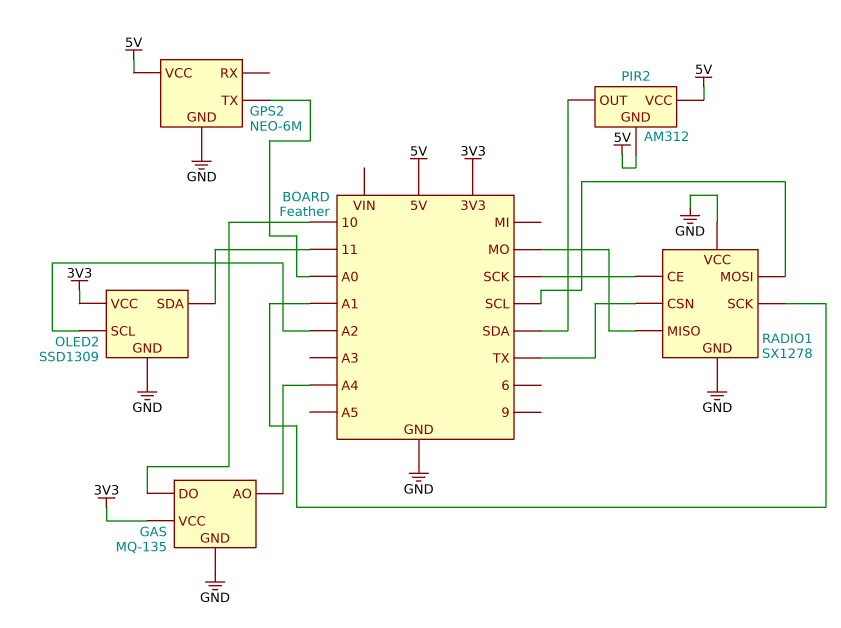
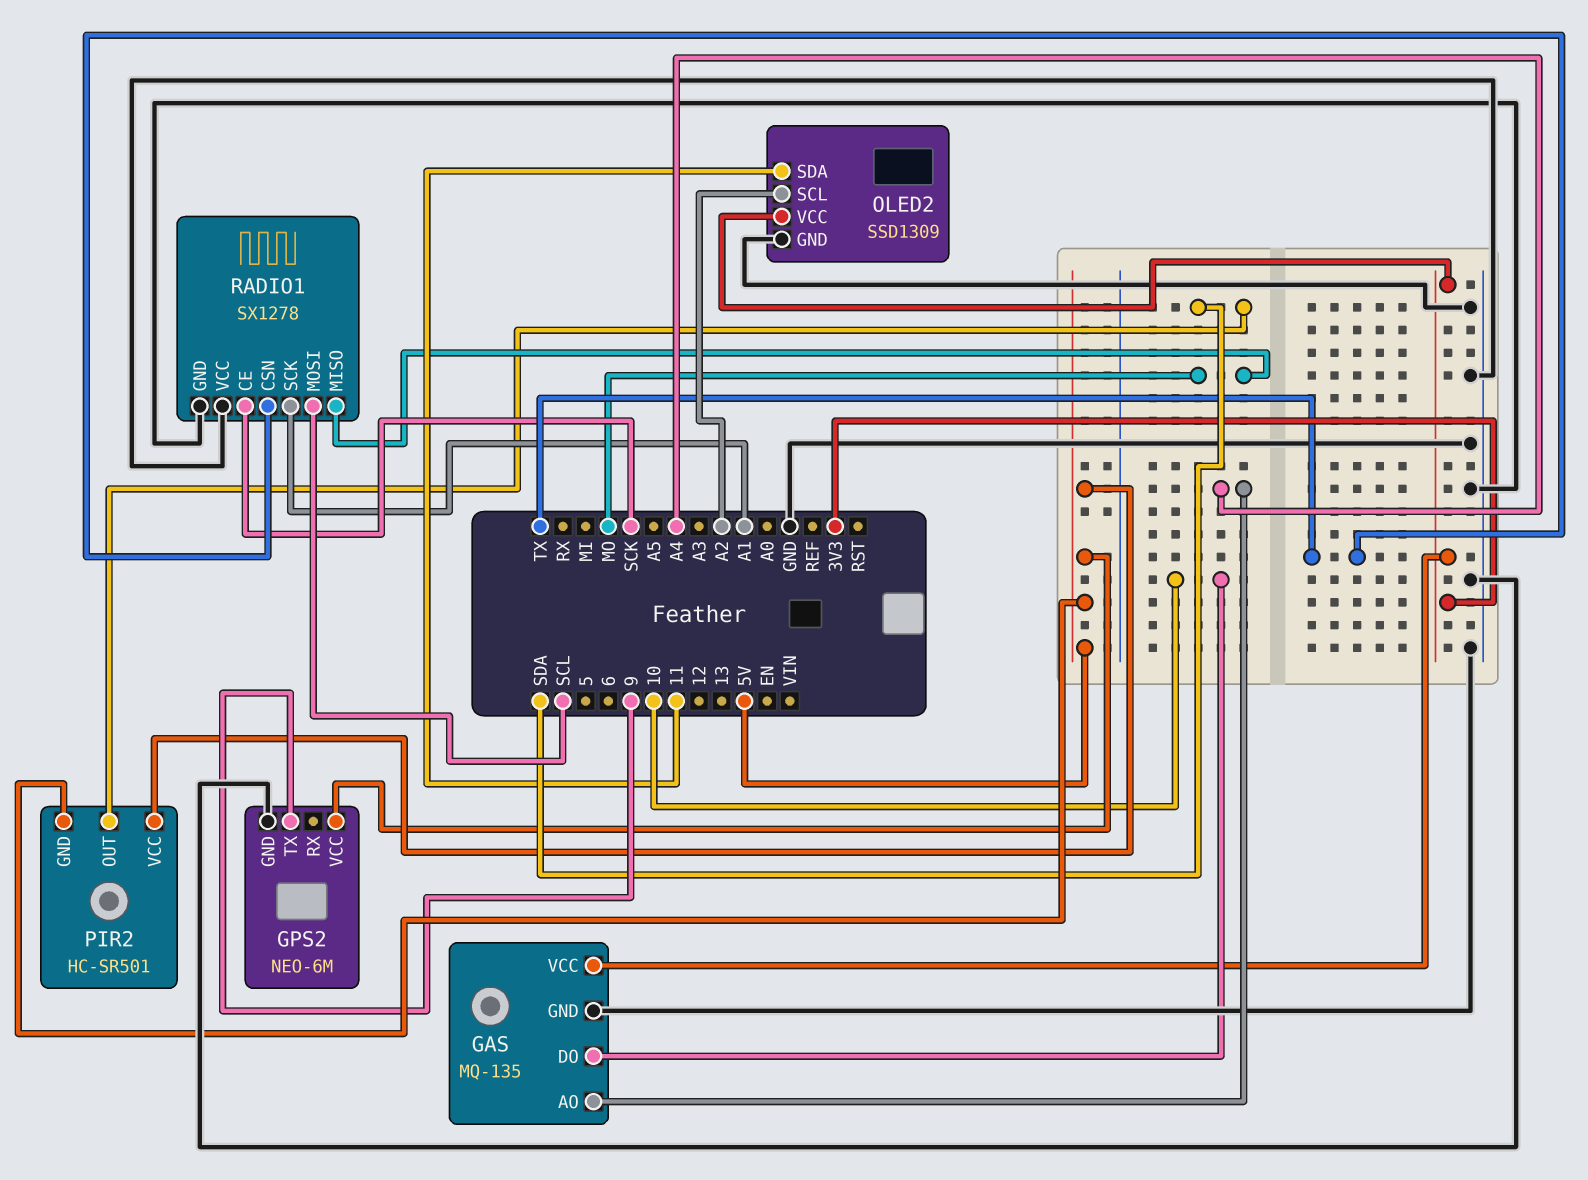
GPS2 pin TX: A0 -> 9
PIR2: AM312 -> HC-SR501

